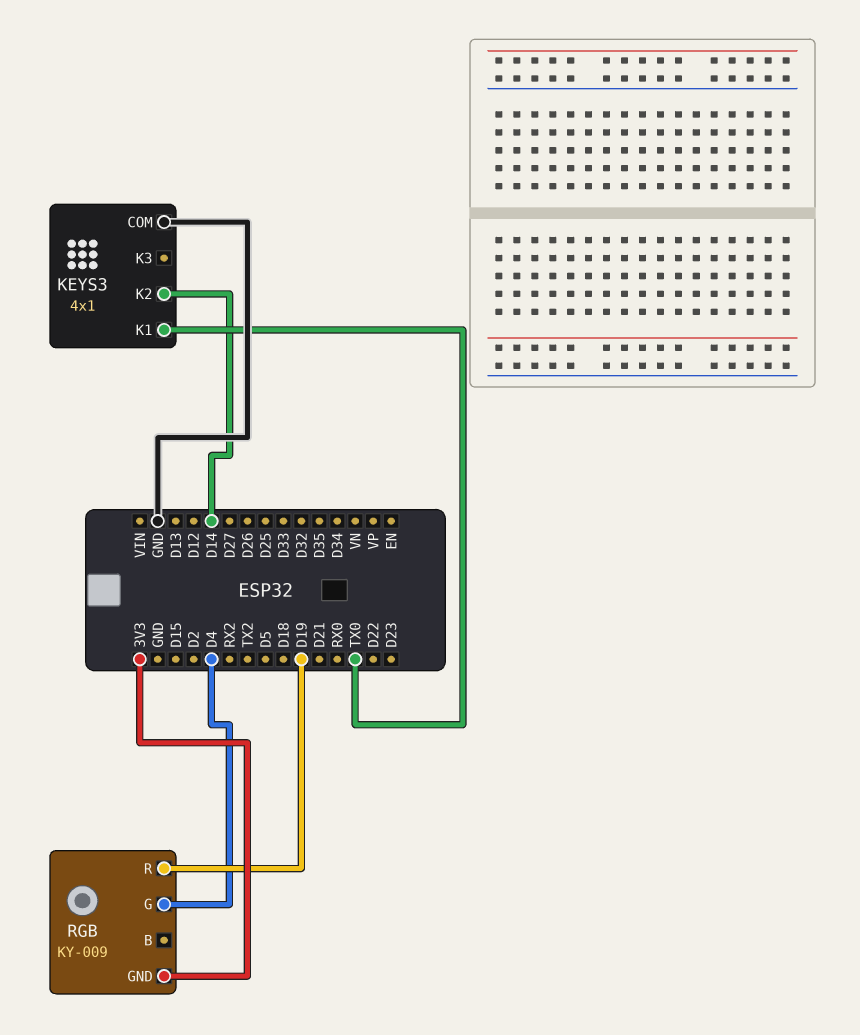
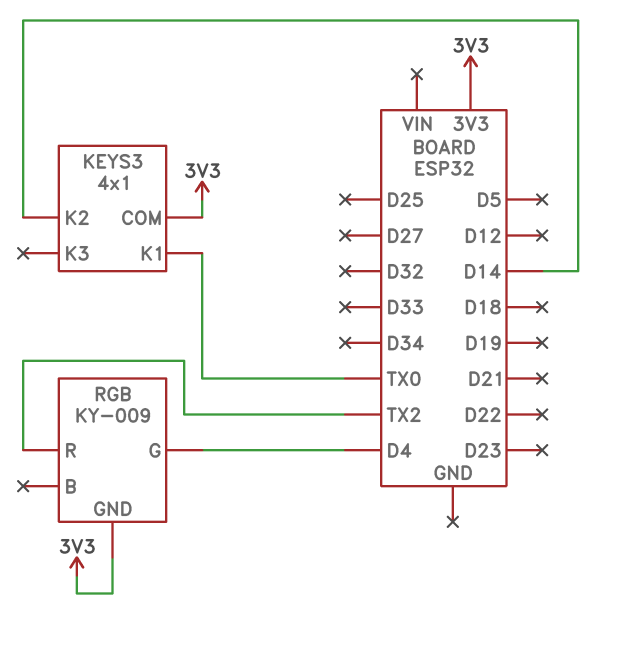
KEYS3 pin COM: GND -> 3V3
RGB pin R: D19 -> TX2

